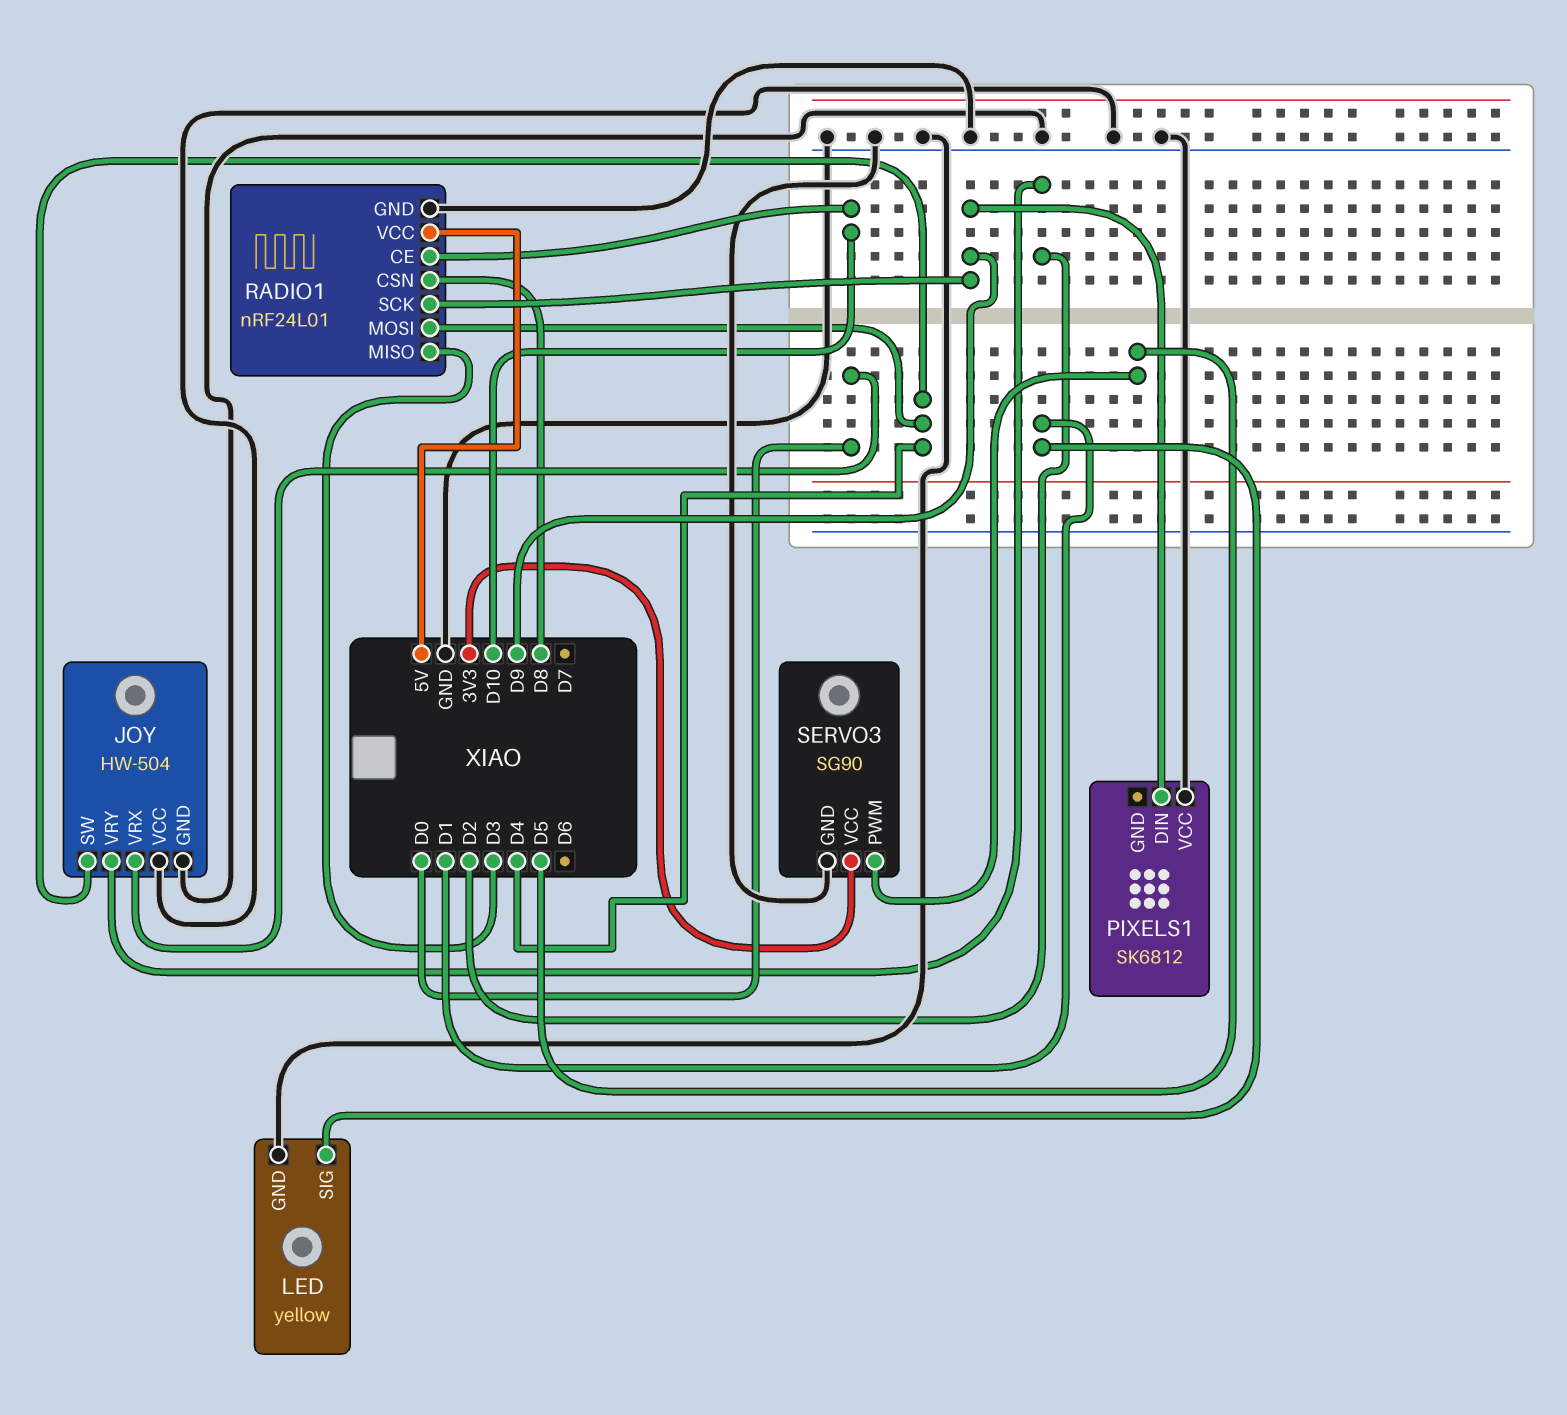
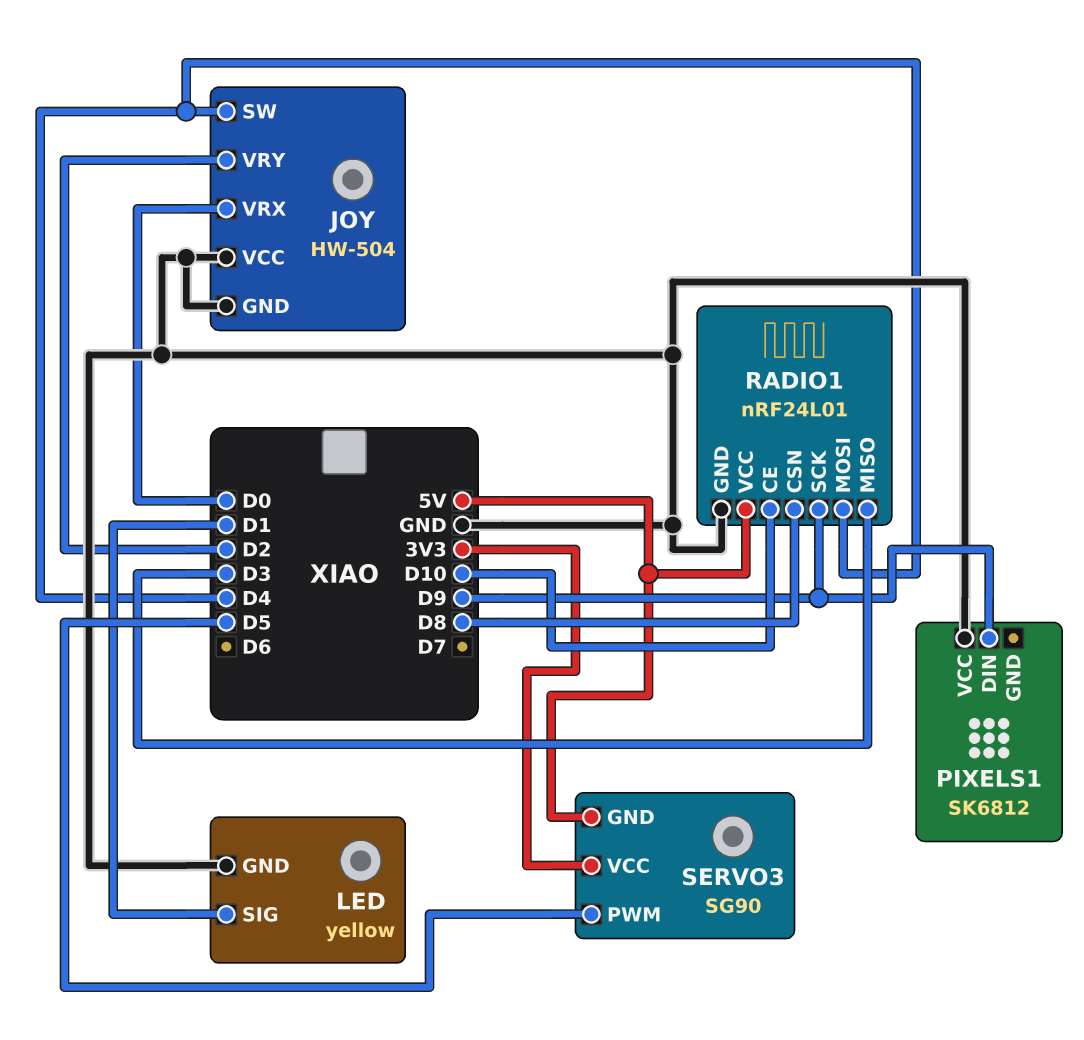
SERVO3 pin GND: GND -> 5V

